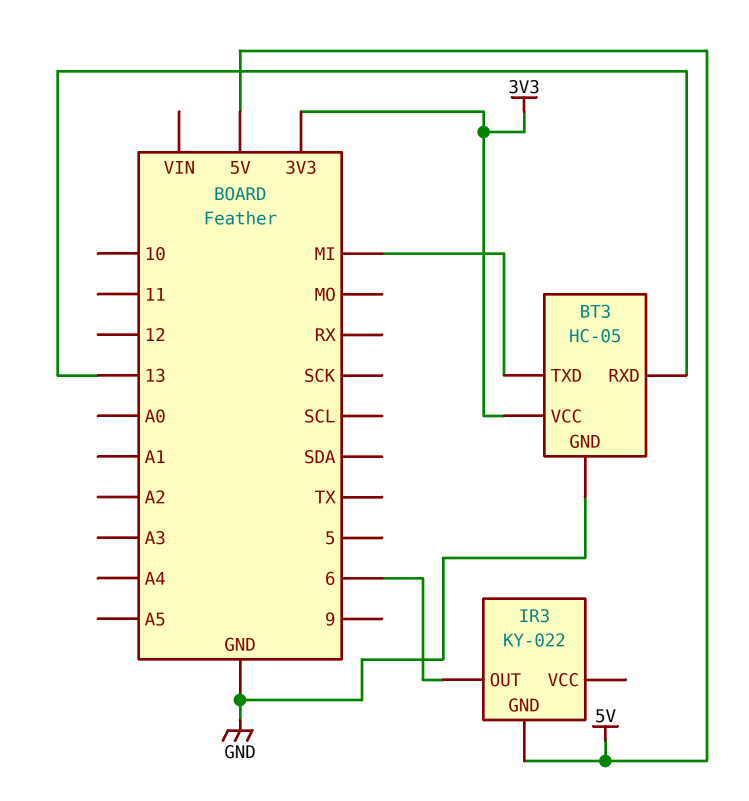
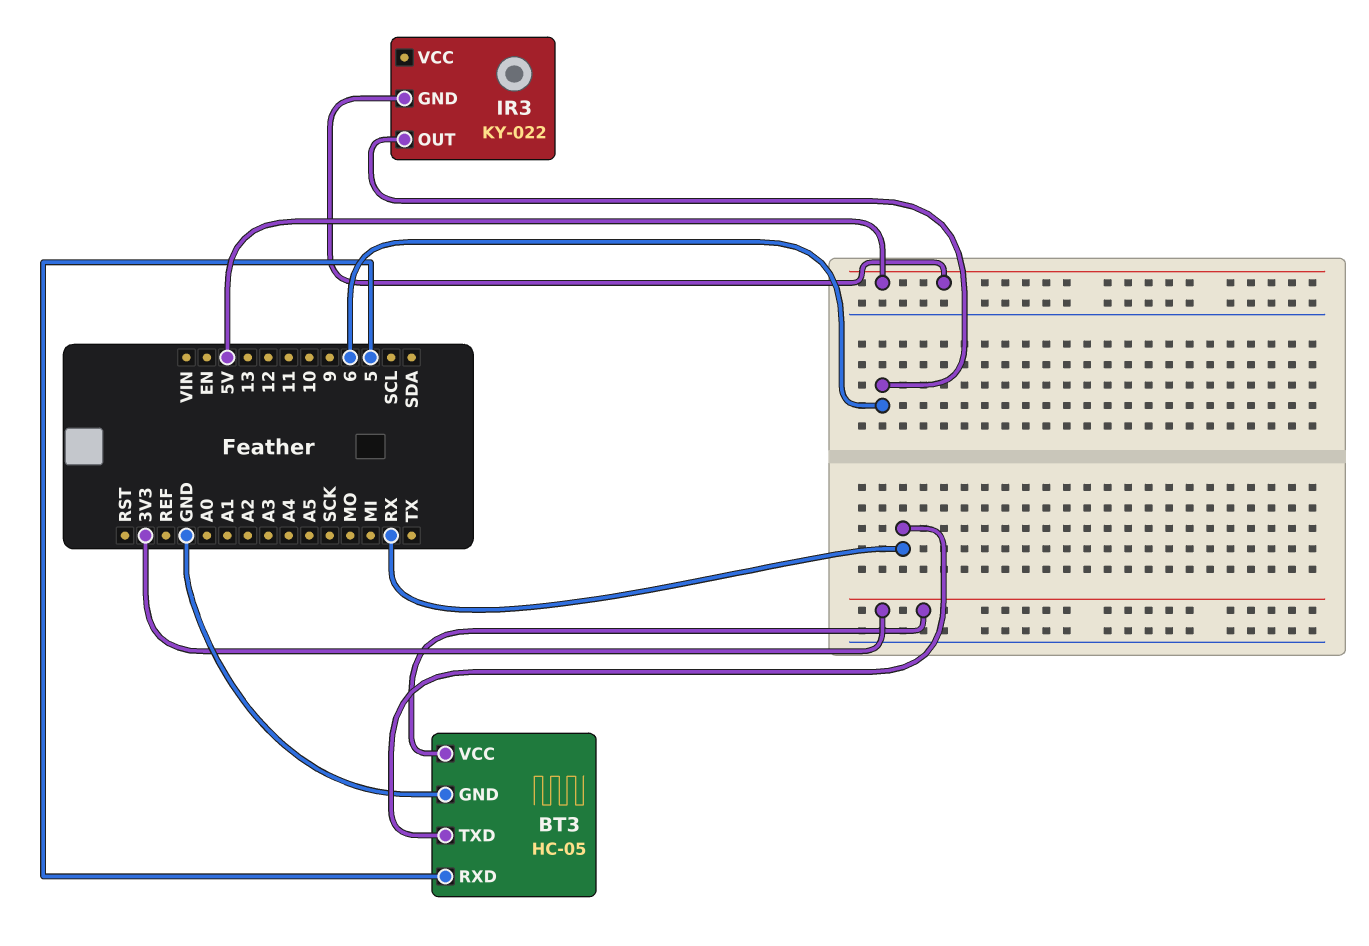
BT3 pin RXD: 13 -> 5
BT3 pin TXD: MI -> RX

